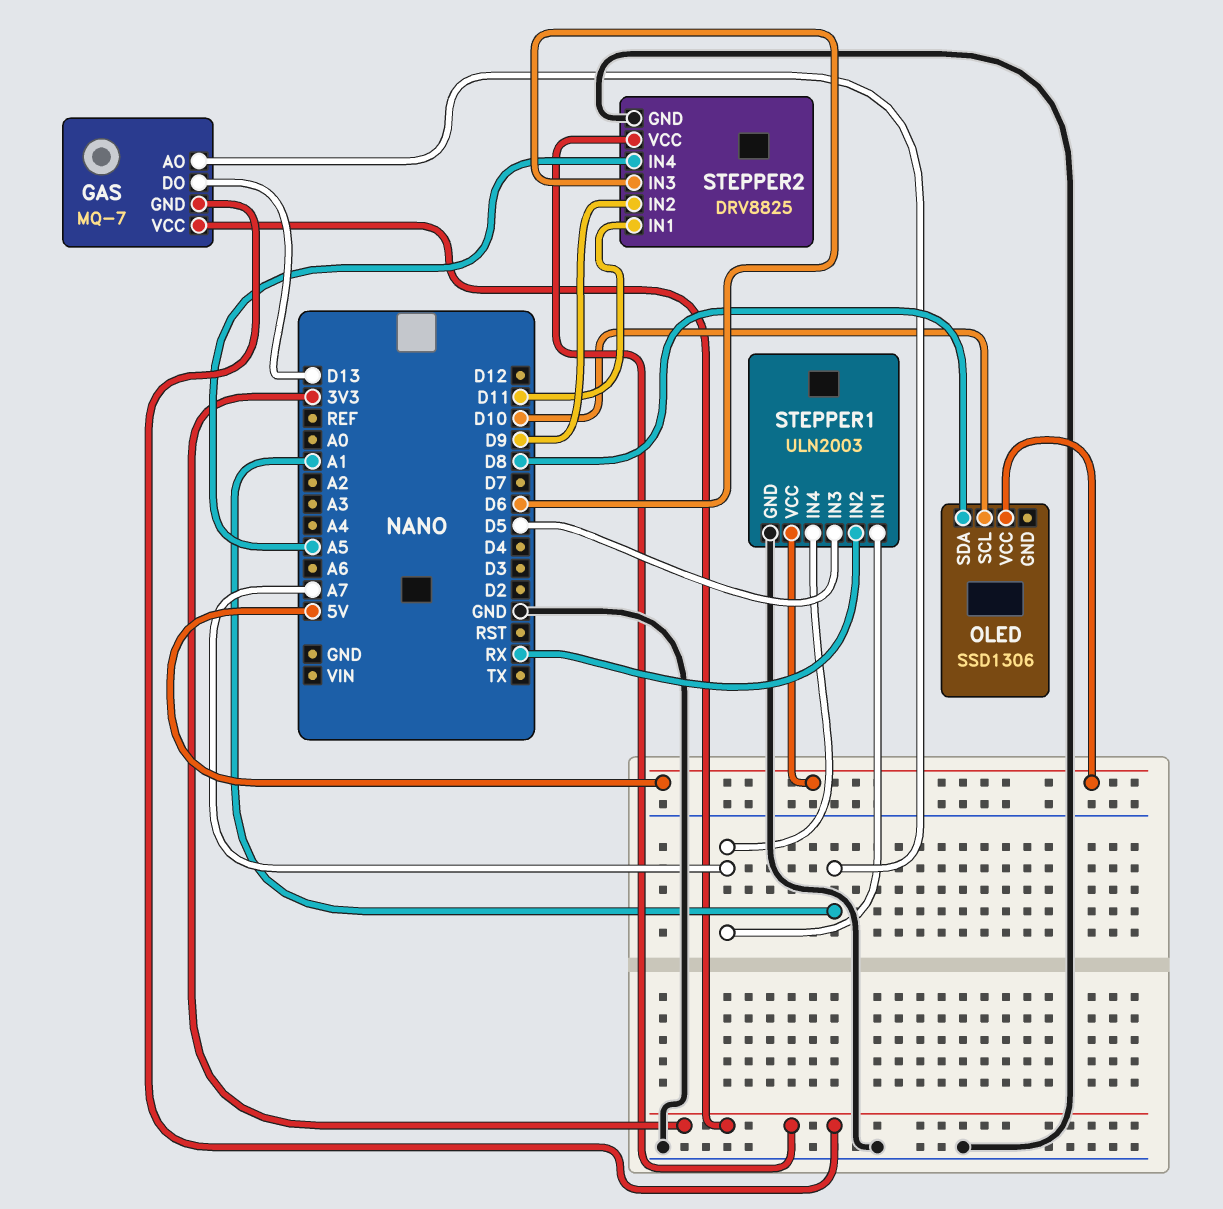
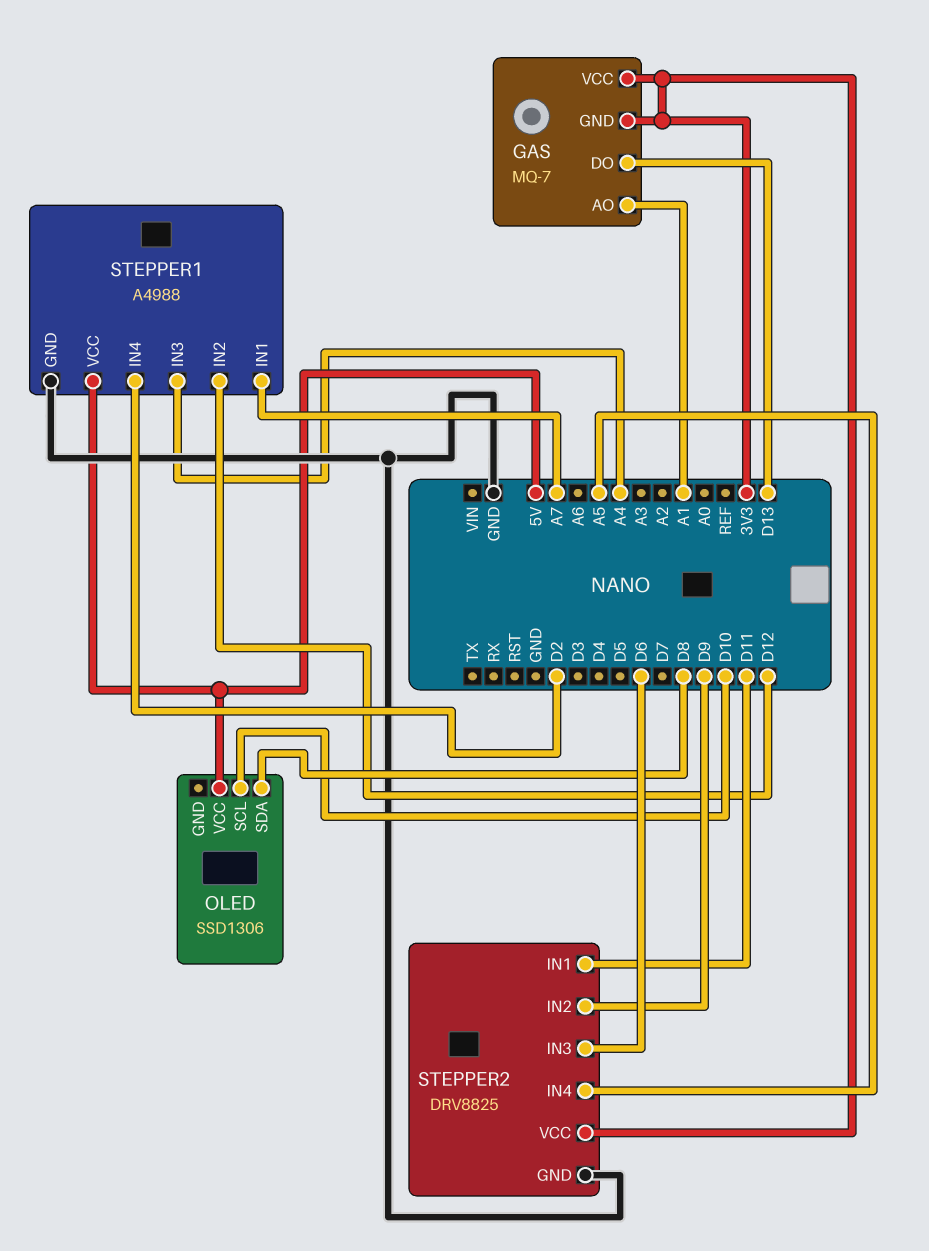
STEPPER1: ULN2003 -> A4988
STEPPER1 pin IN2: RX -> D12
STEPPER1 pin IN3: D5 -> A4
STEPPER1 pin IN4: A7 -> D2

